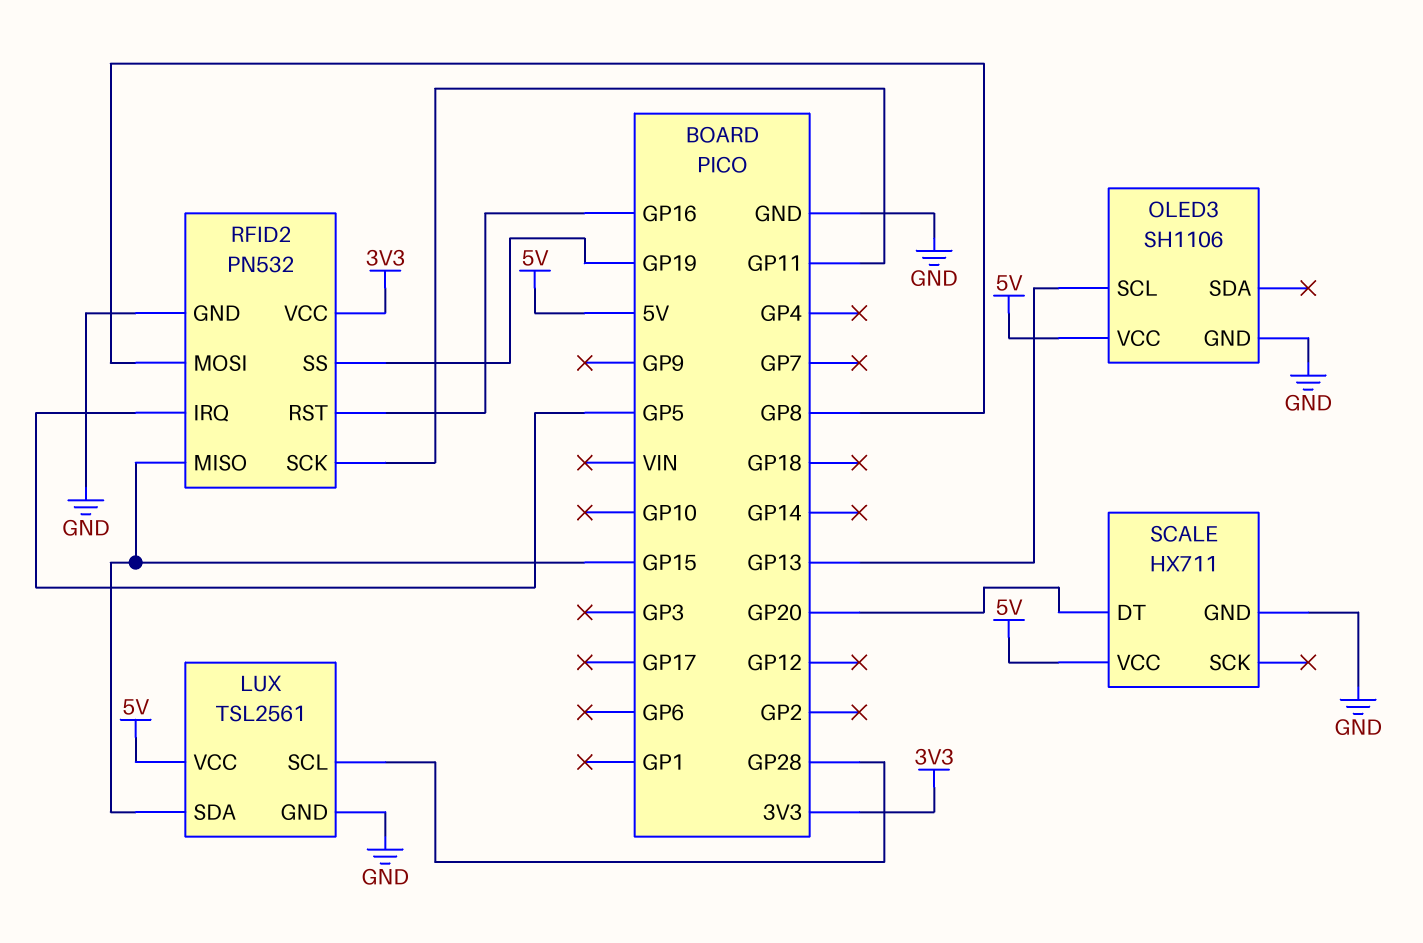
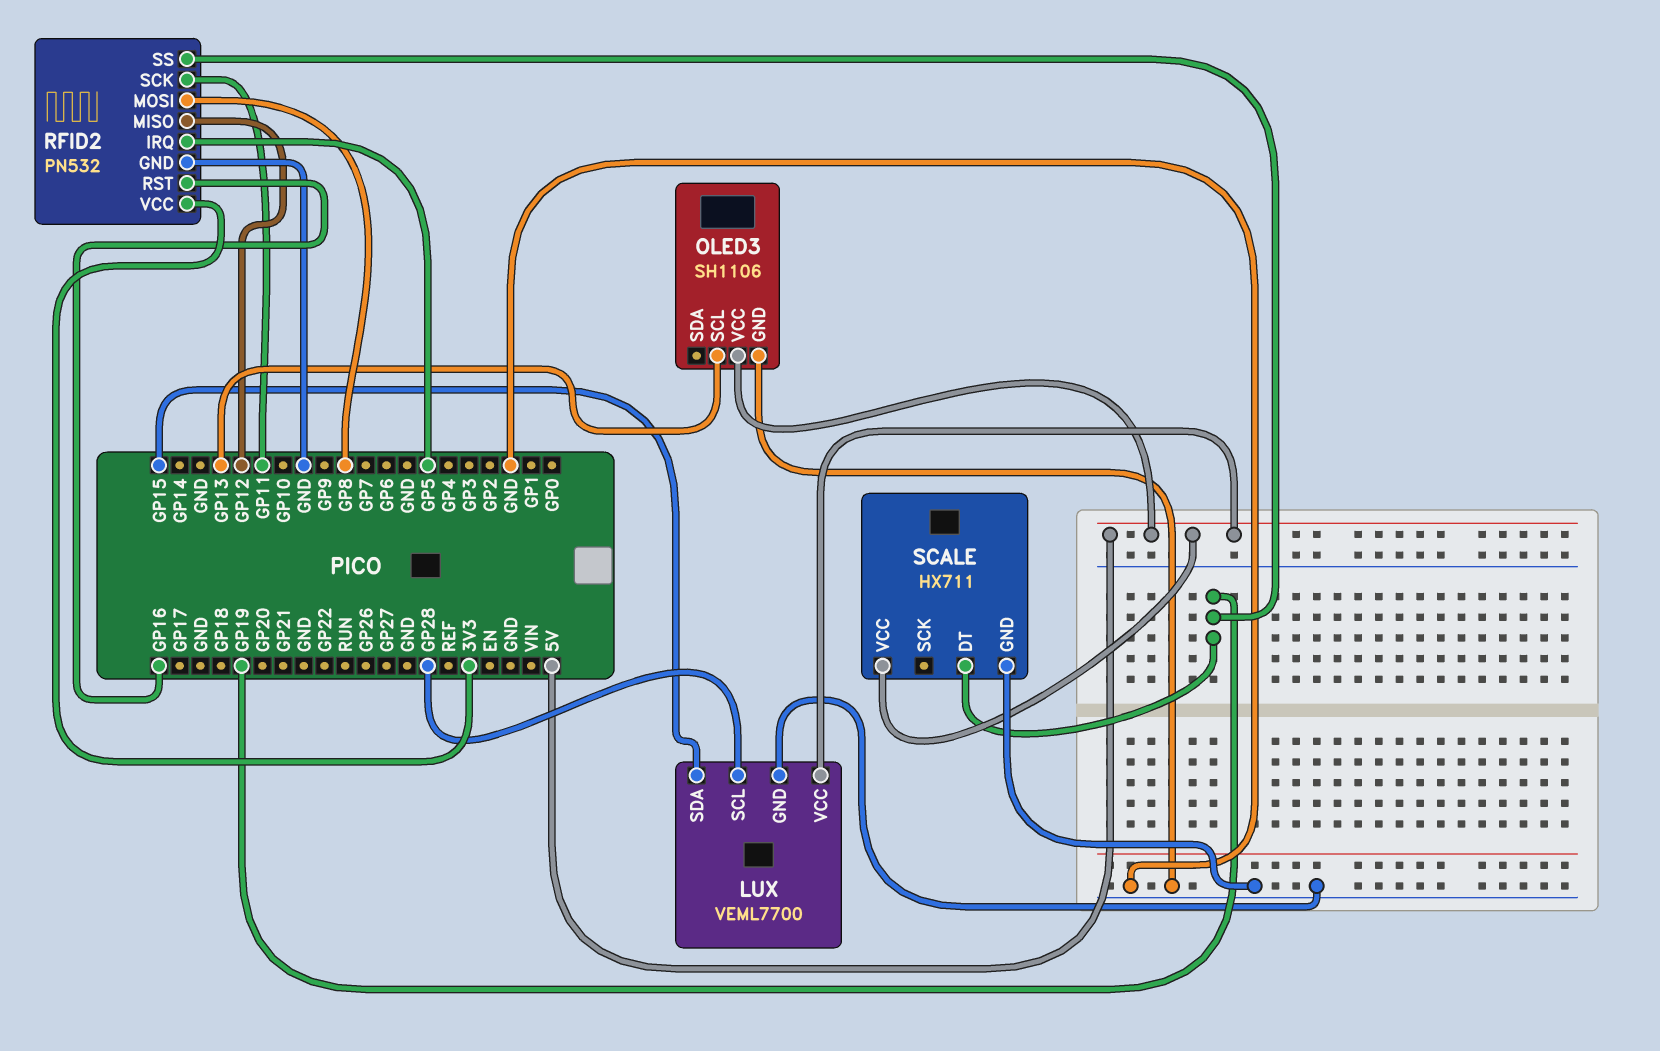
LUX: TSL2561 -> VEML7700
RFID2 pin MISO: GP15 -> GP12
SCALE pin DT: GP20 -> GP19

